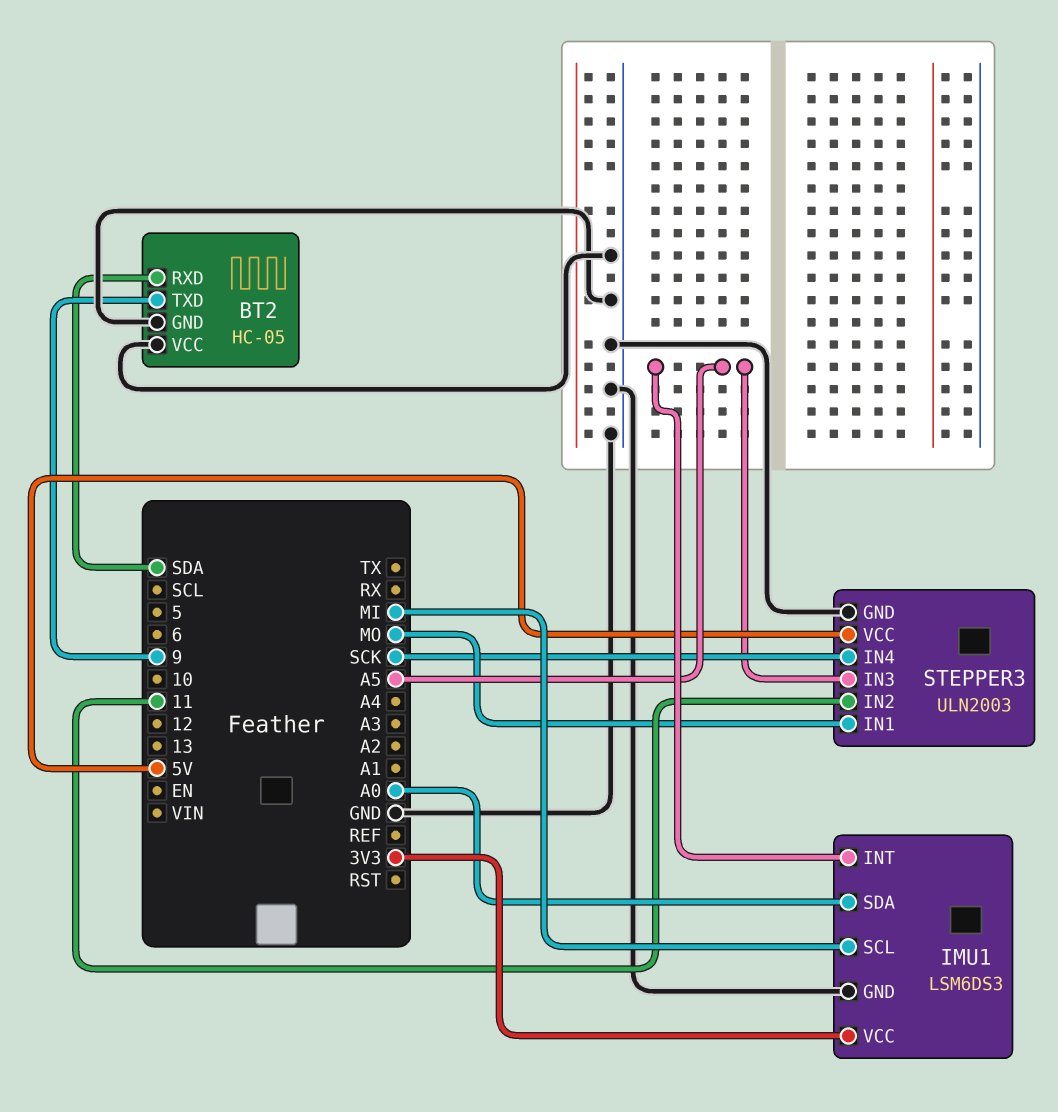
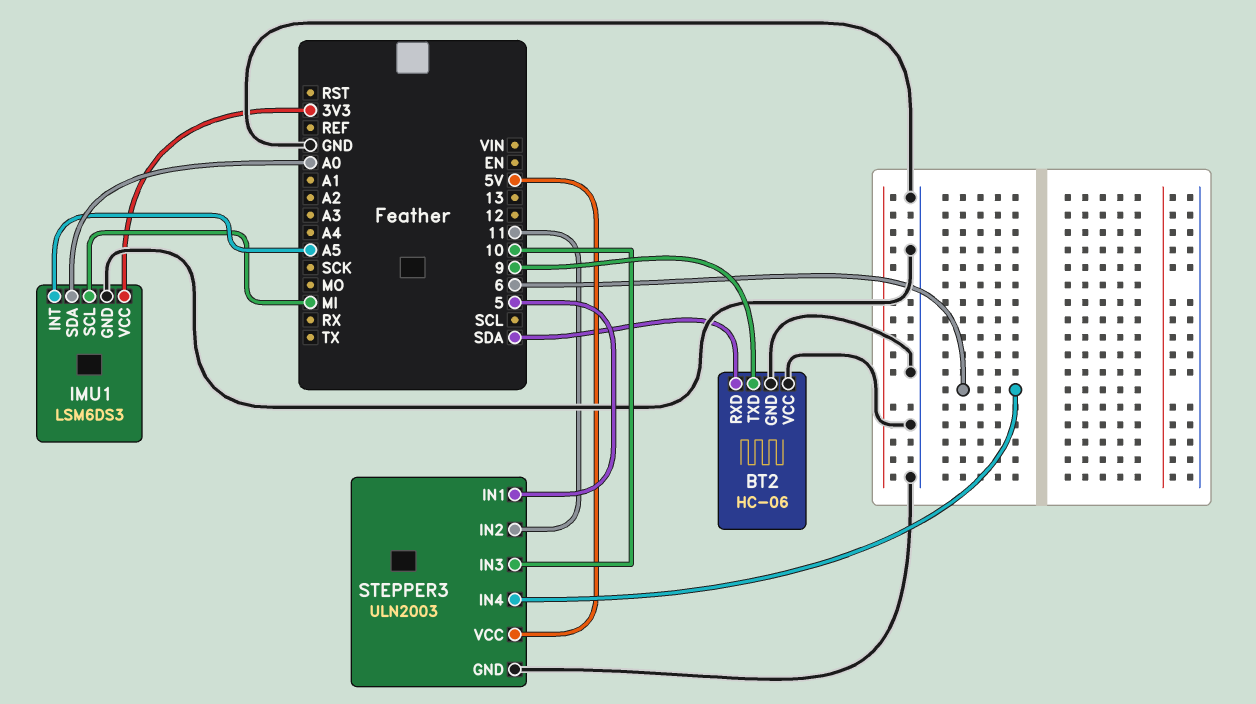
BT2: HC-05 -> HC-06
STEPPER3 pin IN1: MO -> 5
STEPPER3 pin IN3: A5 -> 10
STEPPER3 pin IN4: SCK -> 6

